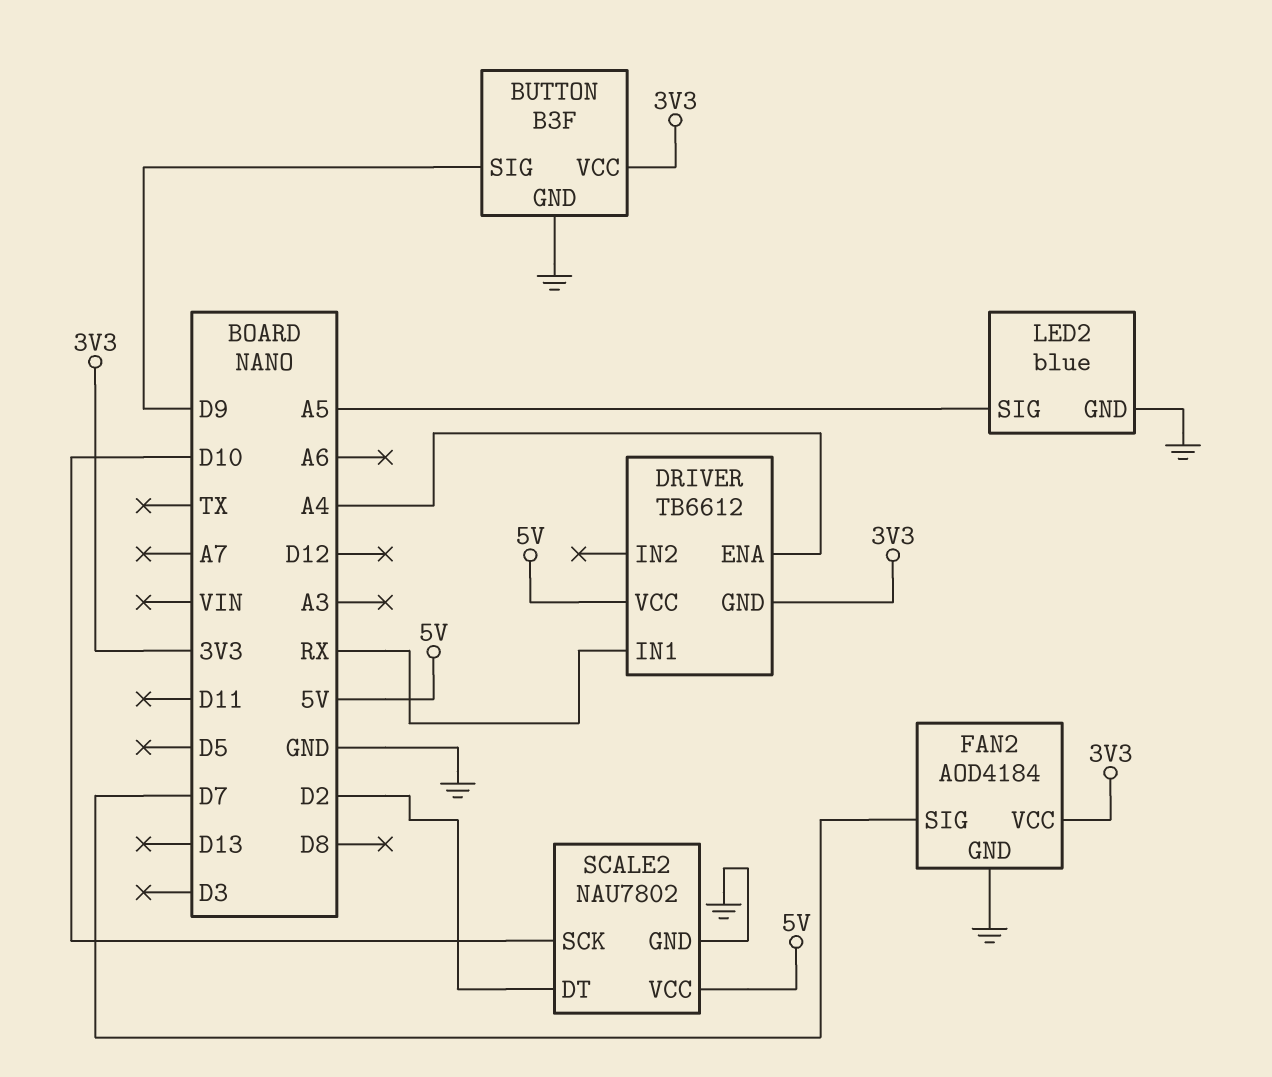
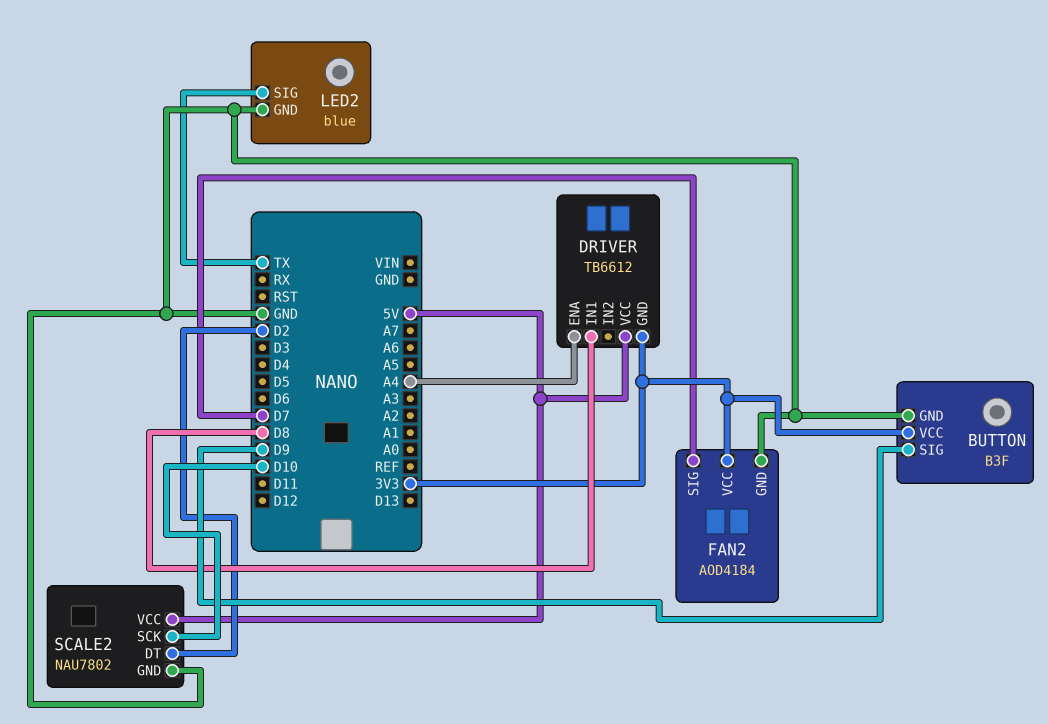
DRIVER pin IN1: RX -> D8
LED2 pin SIG: A5 -> TX

